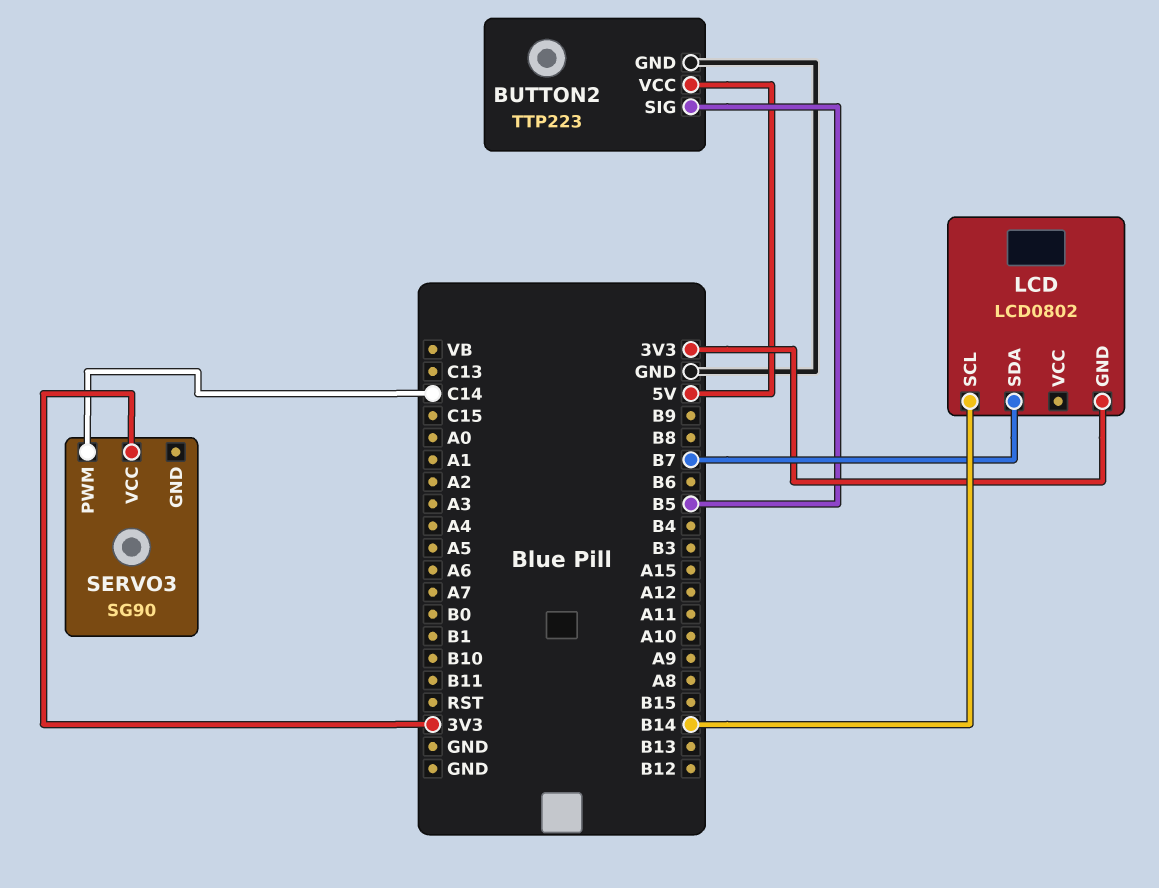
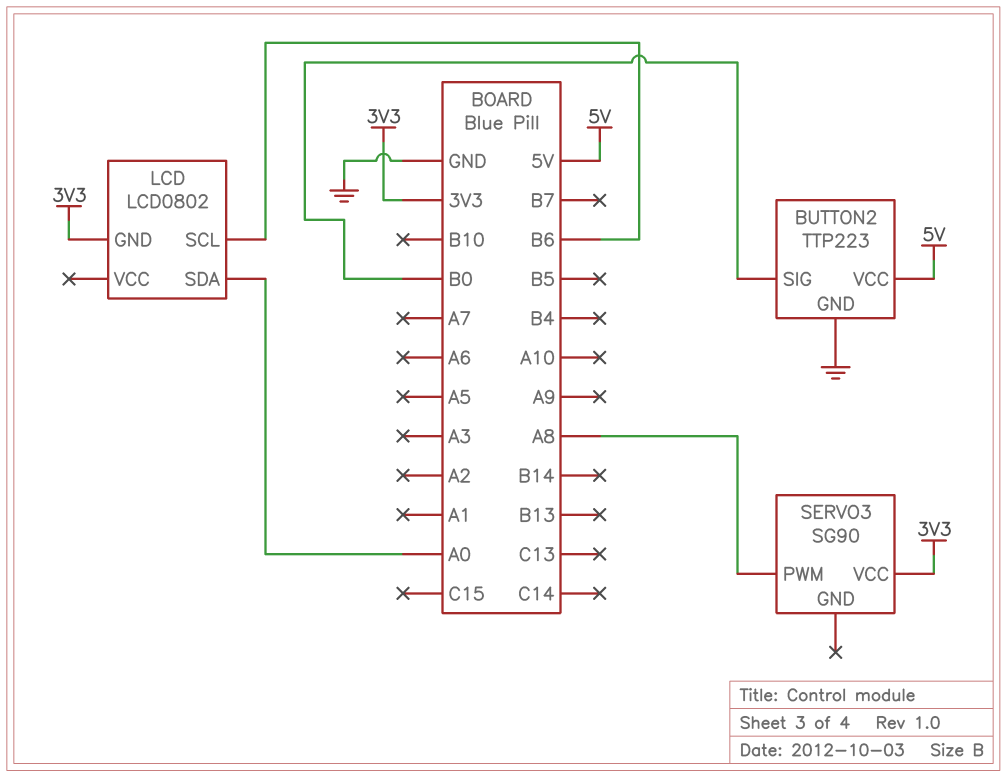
BUTTON2 pin SIG: B5 -> B0
LCD pin SCL: B14 -> B6
LCD pin SDA: B7 -> A0
SERVO3 pin PWM: C14 -> A8

